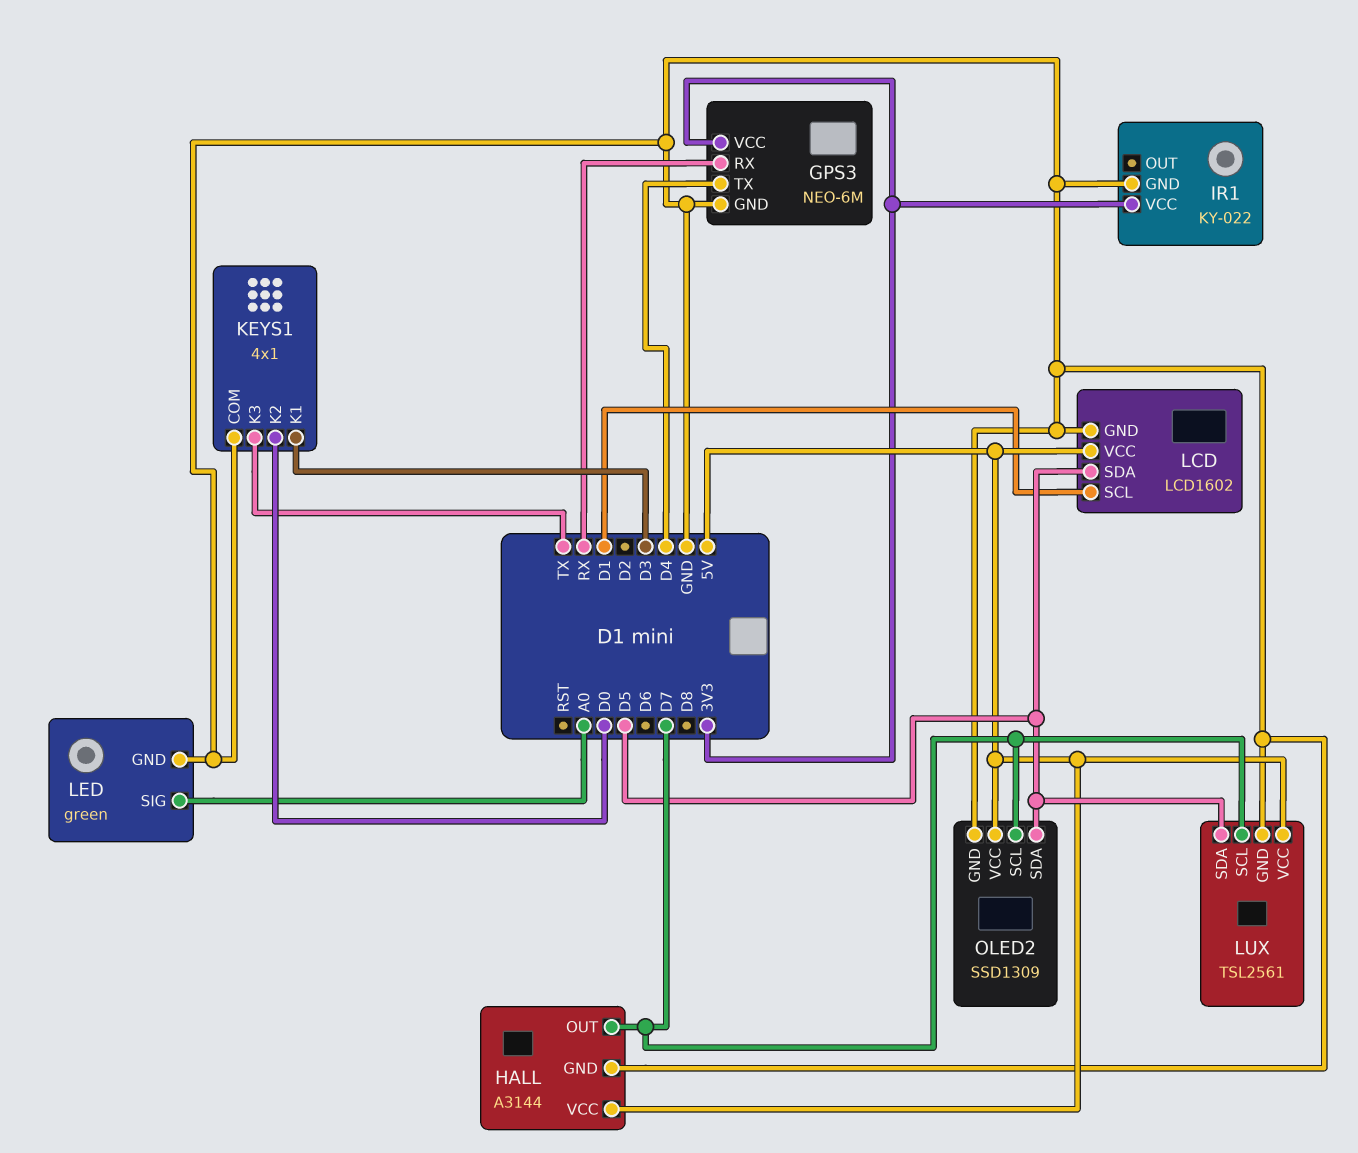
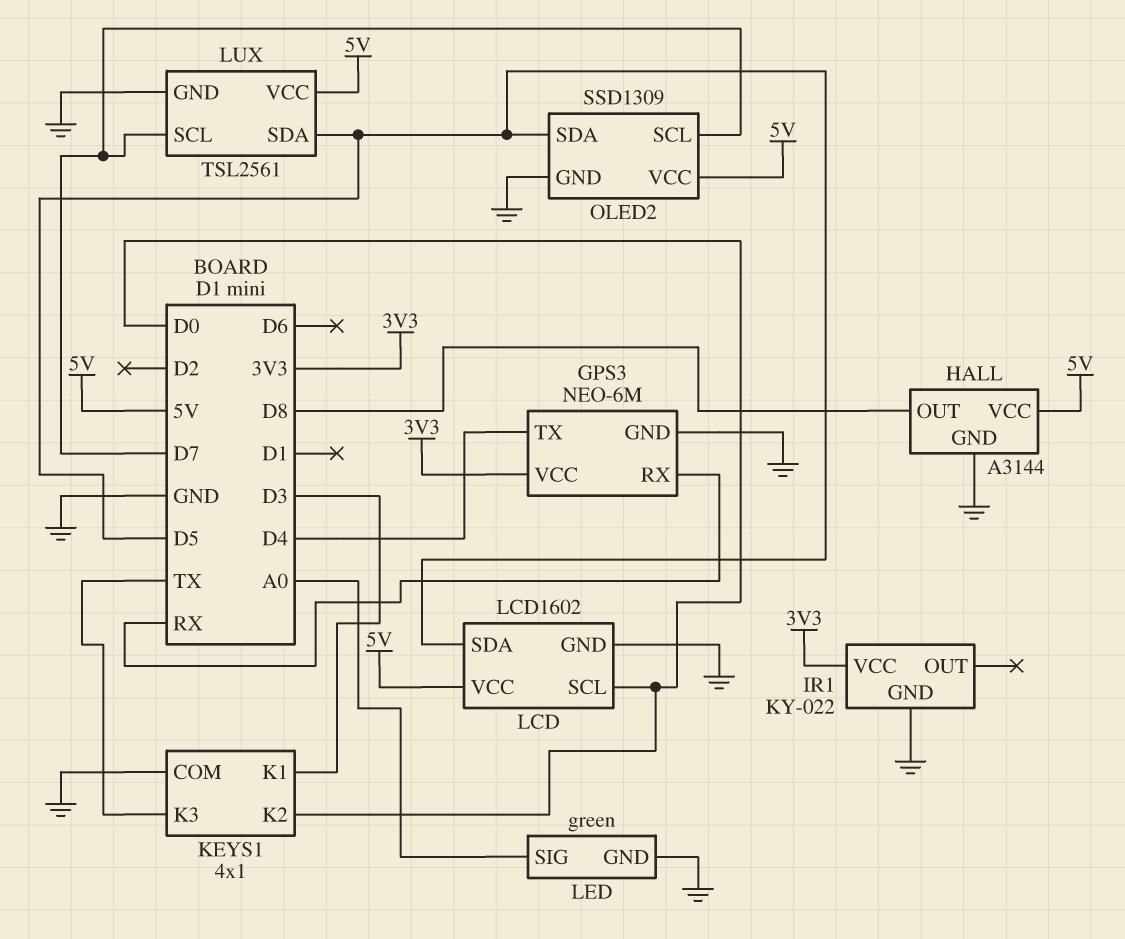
HALL pin OUT: D7 -> D8
LCD pin SCL: D1 -> D0

